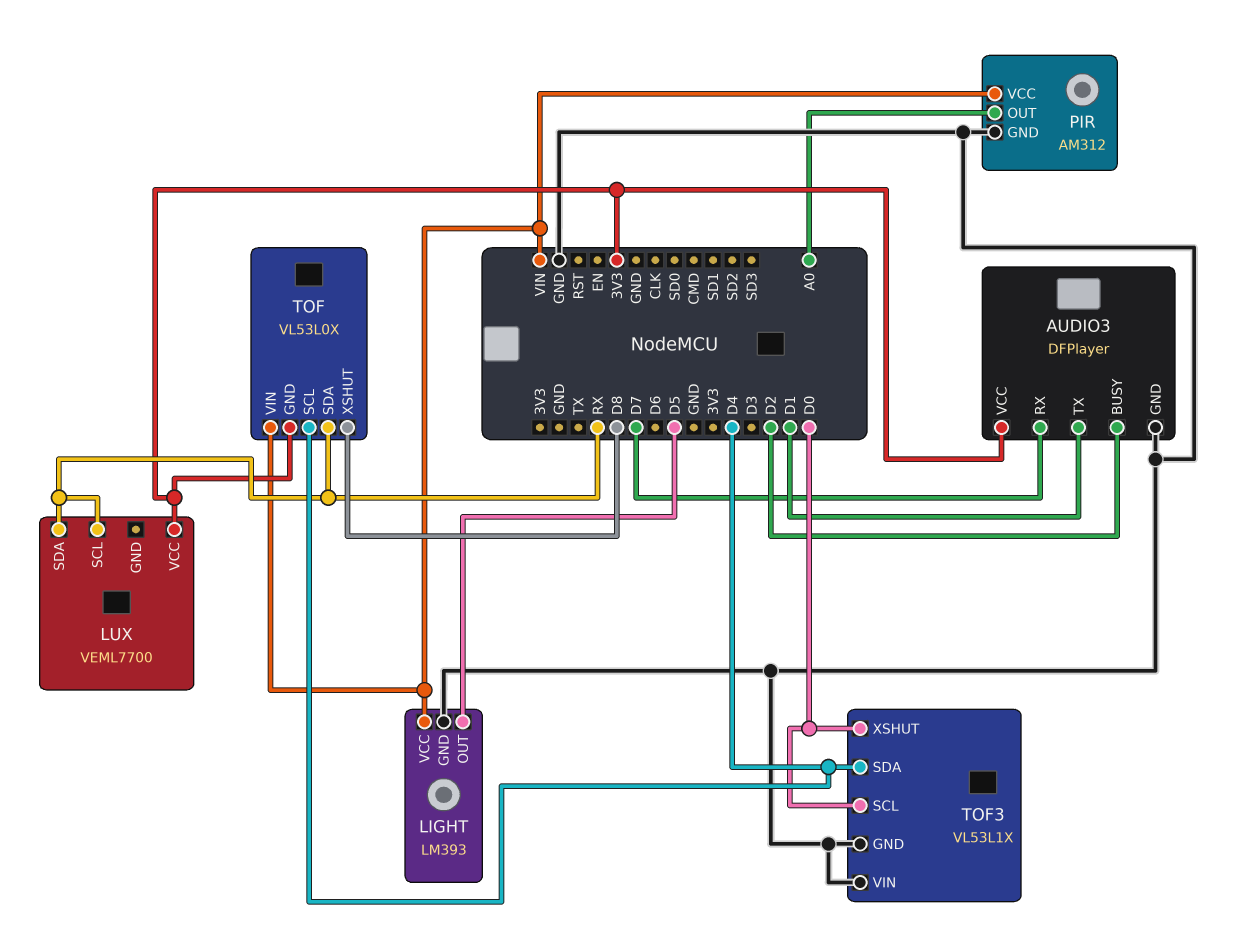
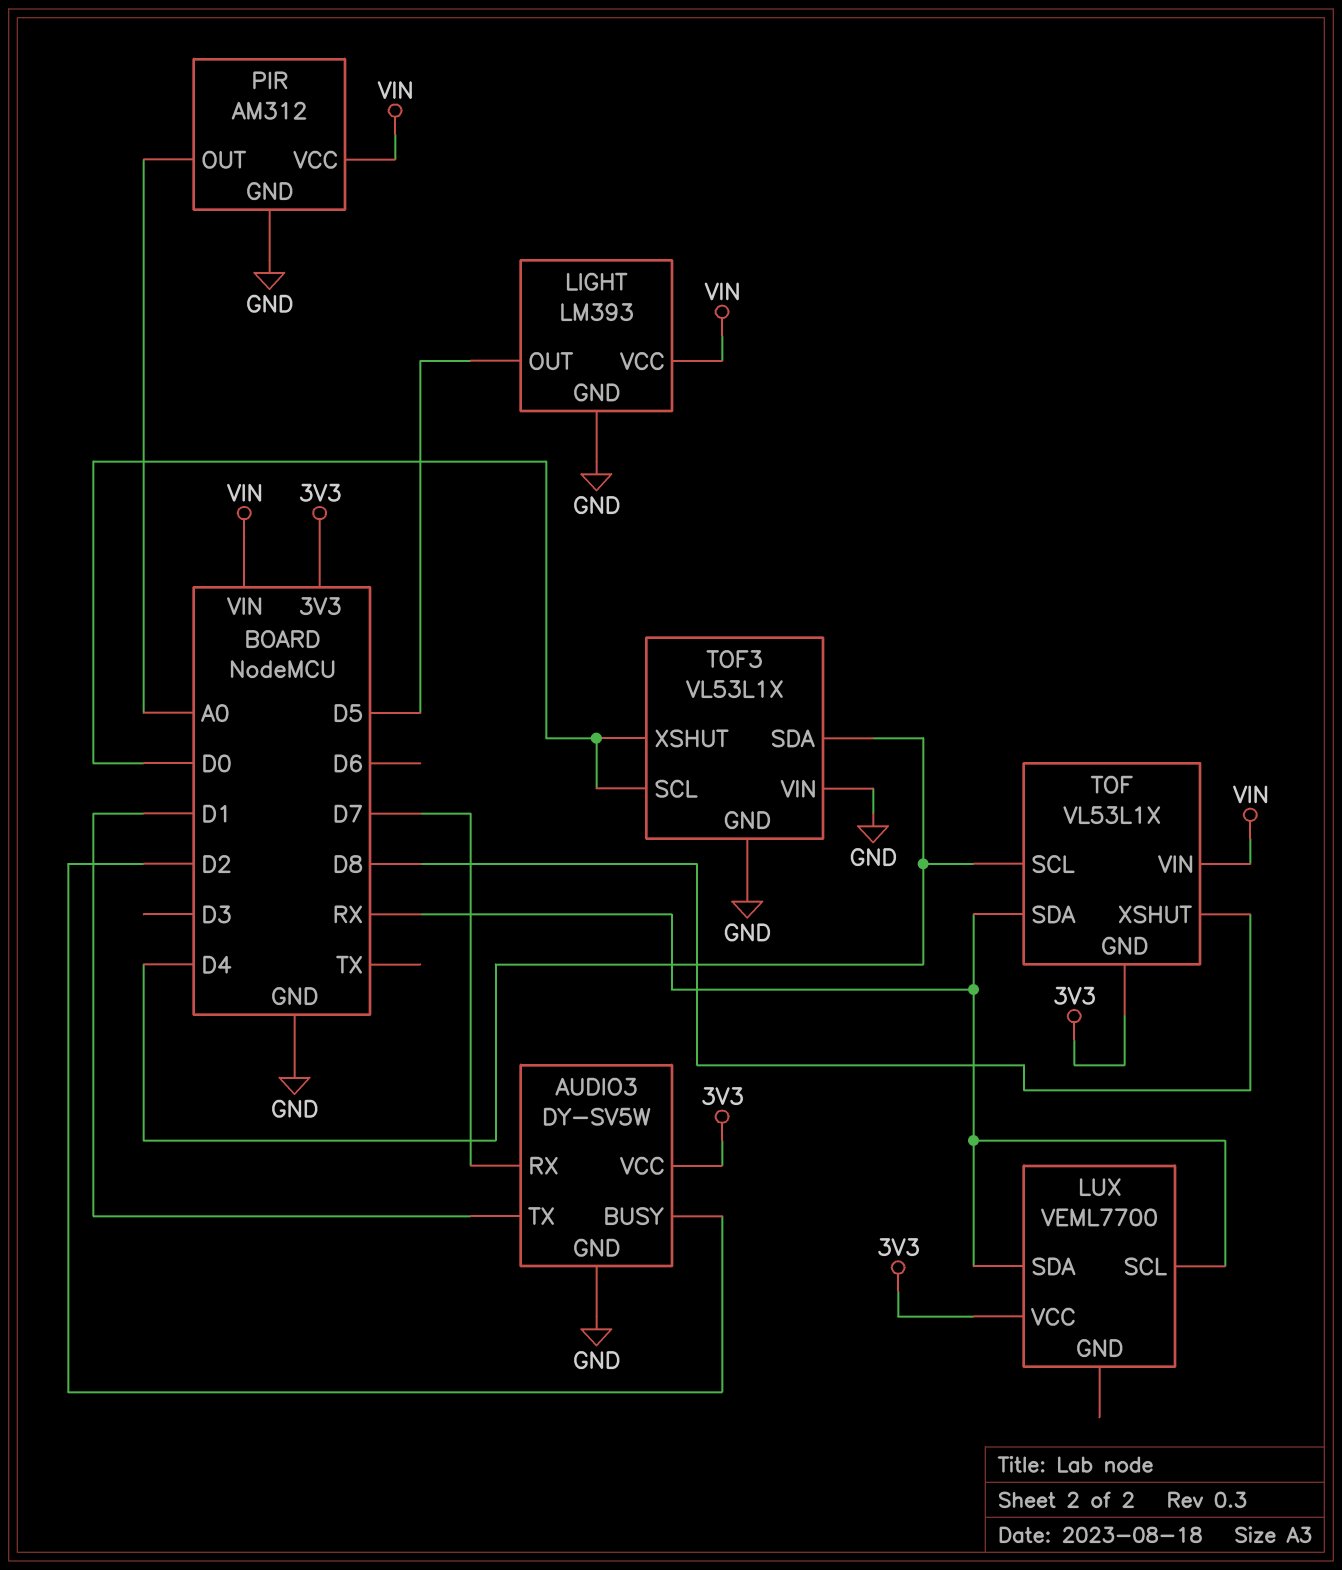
AUDIO3: DFPlayer -> DY-SV5W
TOF: VL53L0X -> VL53L1X

